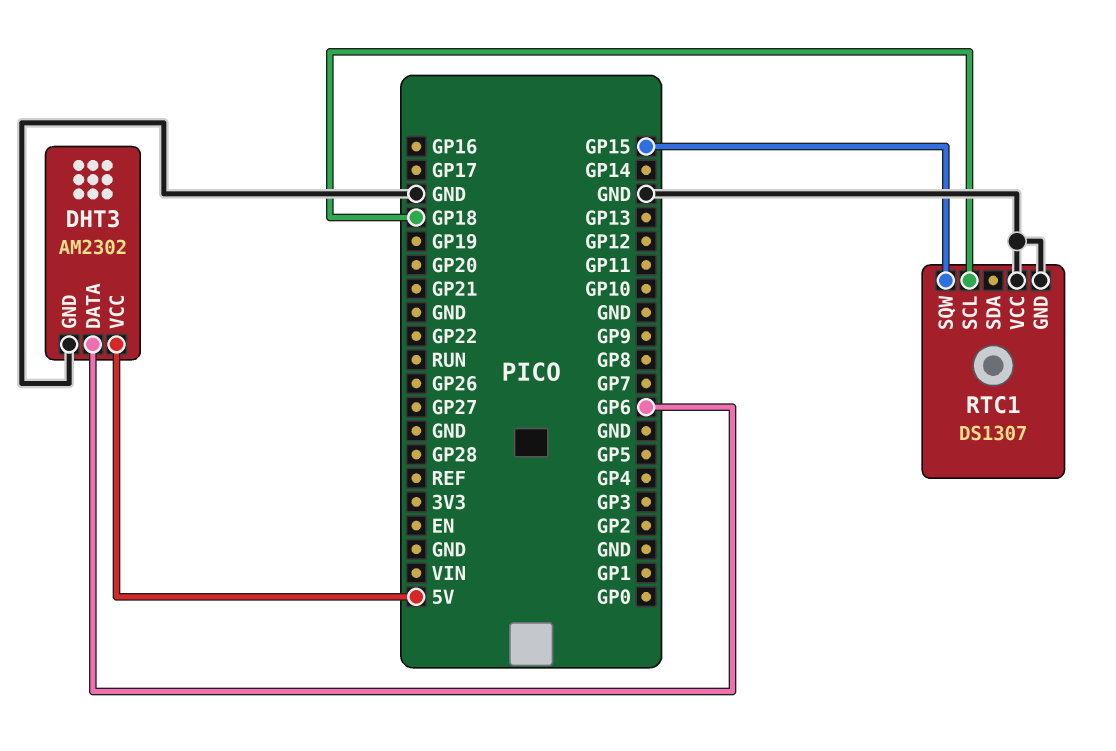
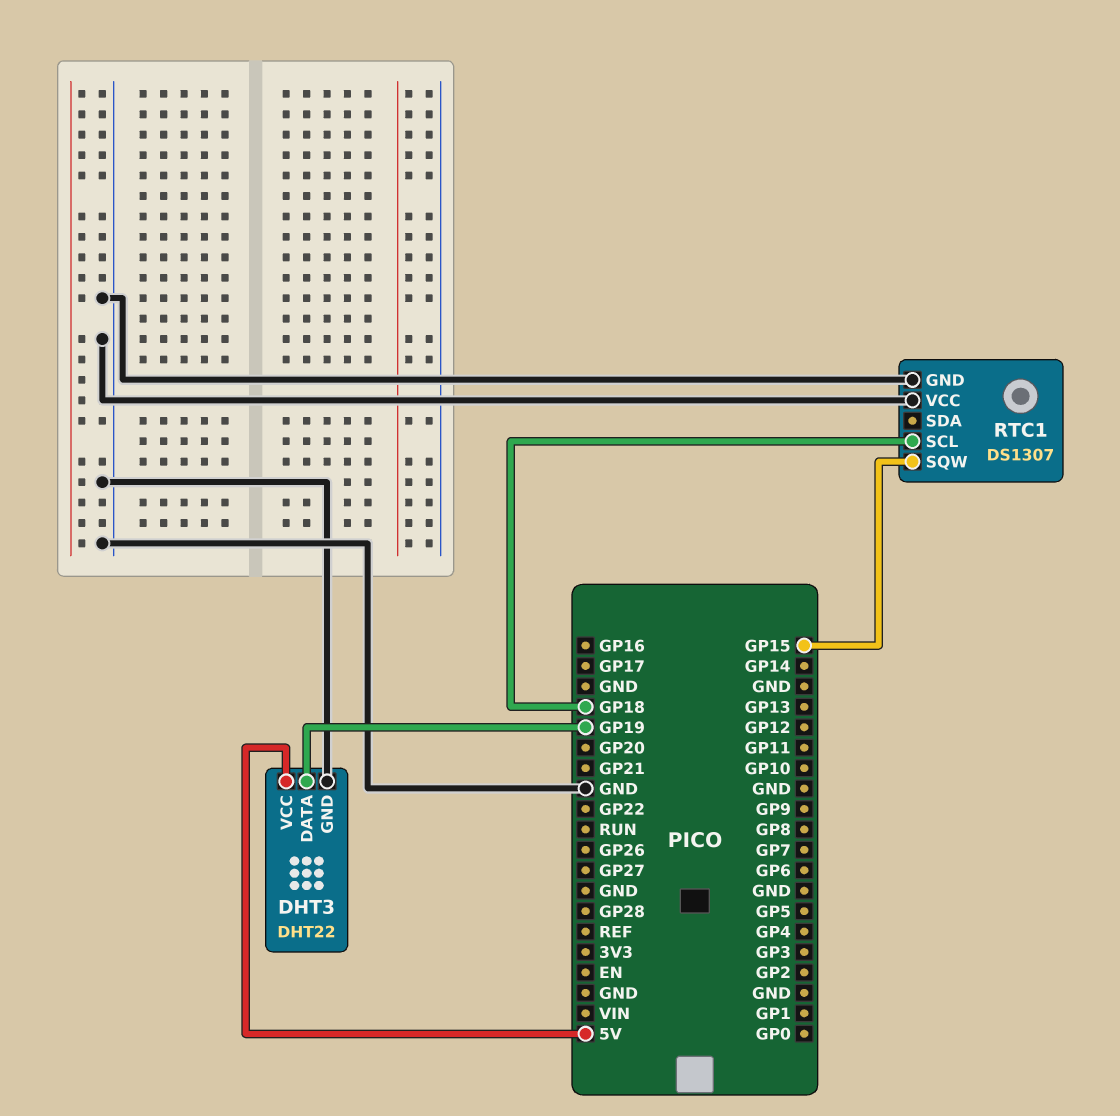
DHT3: AM2302 -> DHT22
DHT3 pin DATA: GP6 -> GP19

